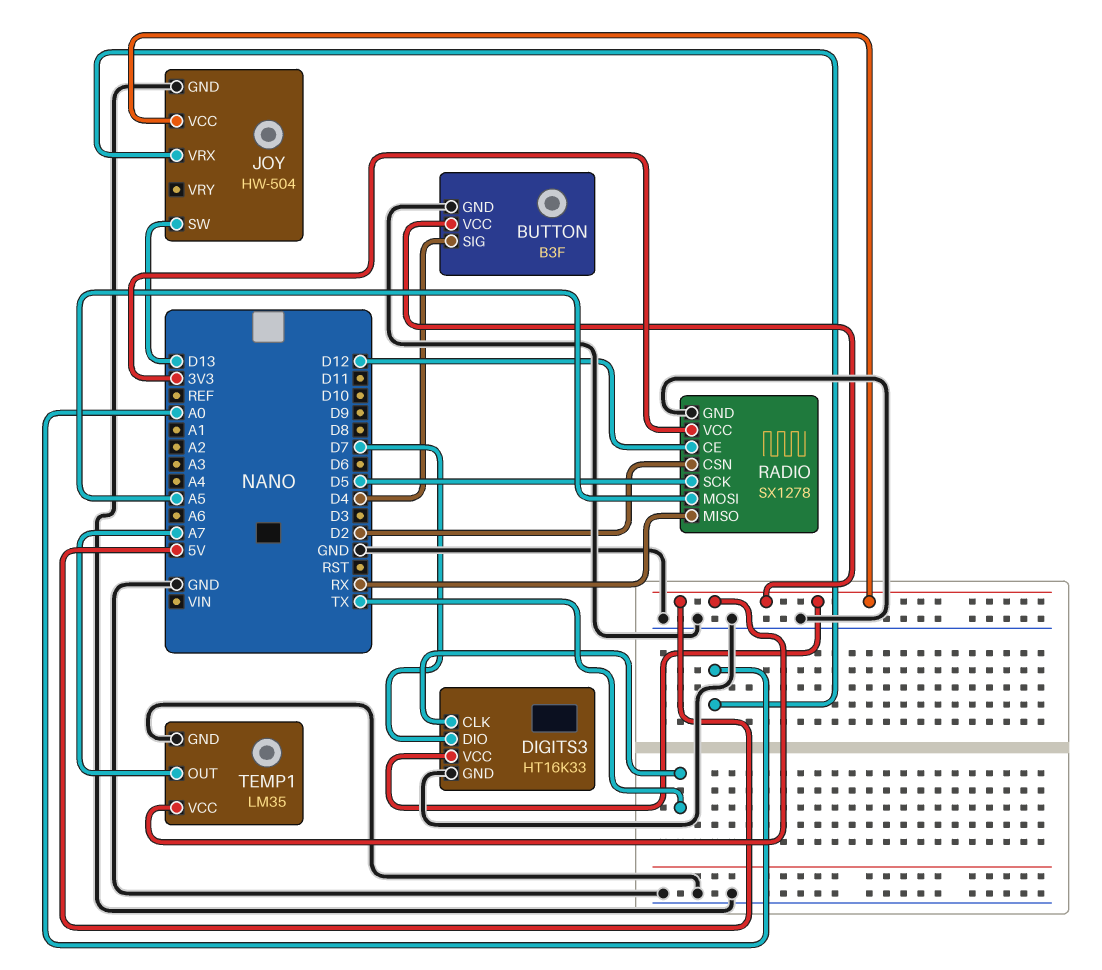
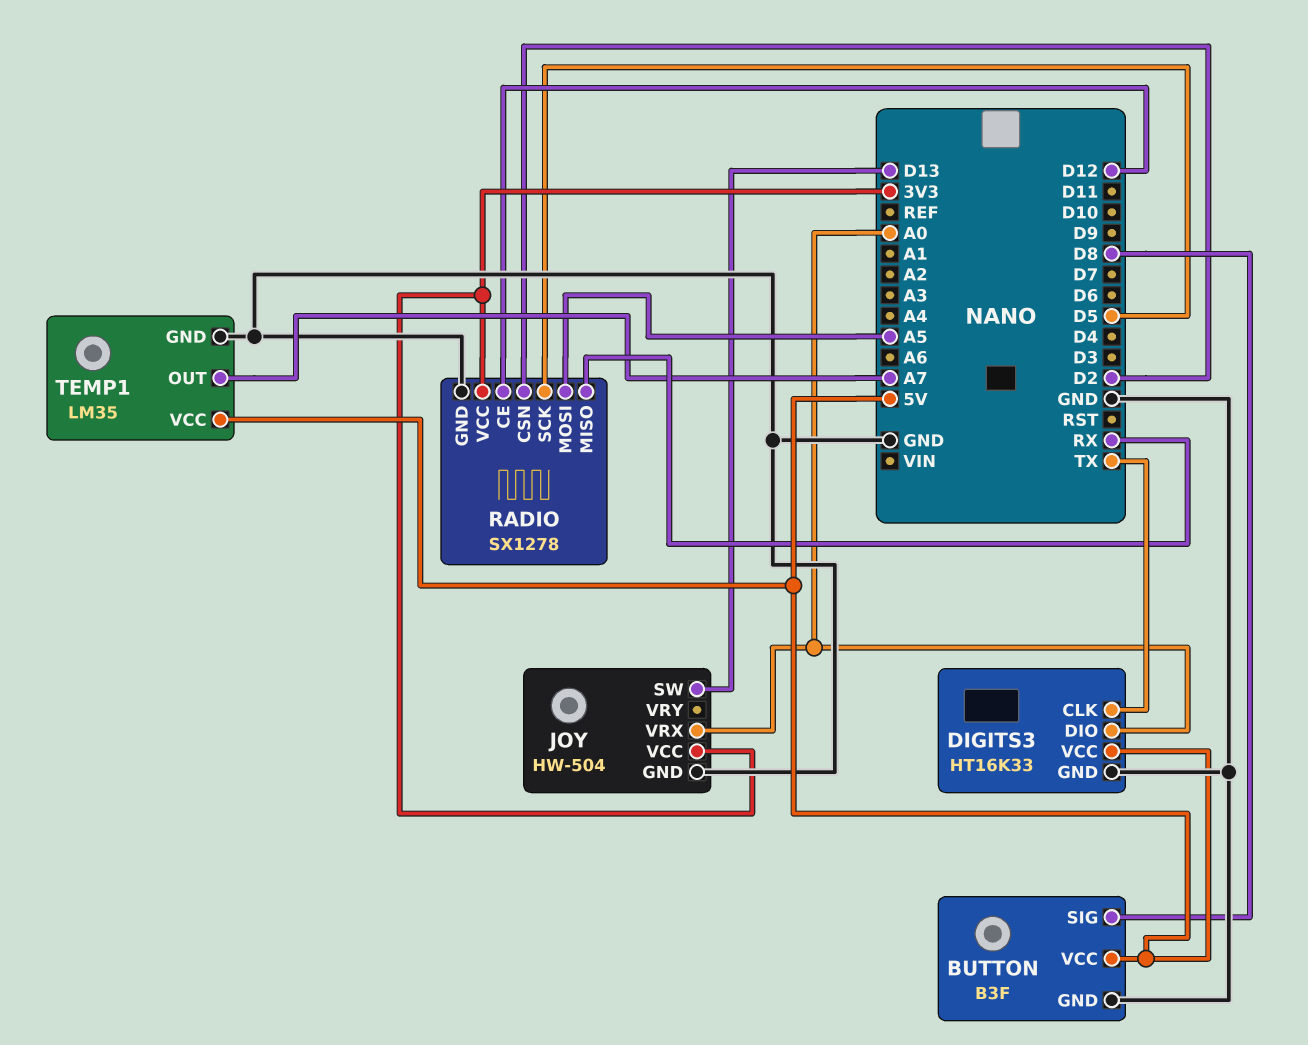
BUTTON pin SIG: D4 -> D8
DIGITS3 pin DIO: D7 -> A0
JOY pin VCC: 5V -> 3V3

